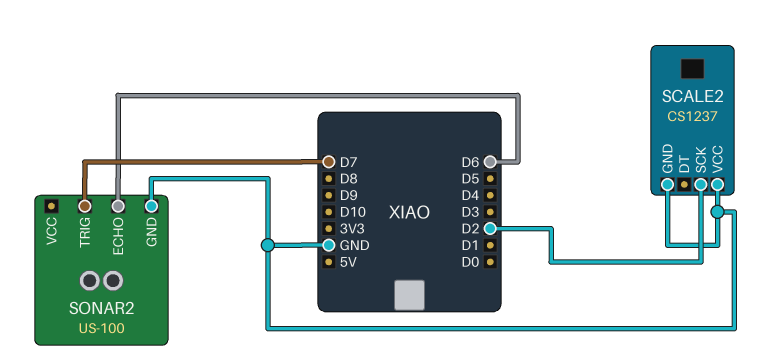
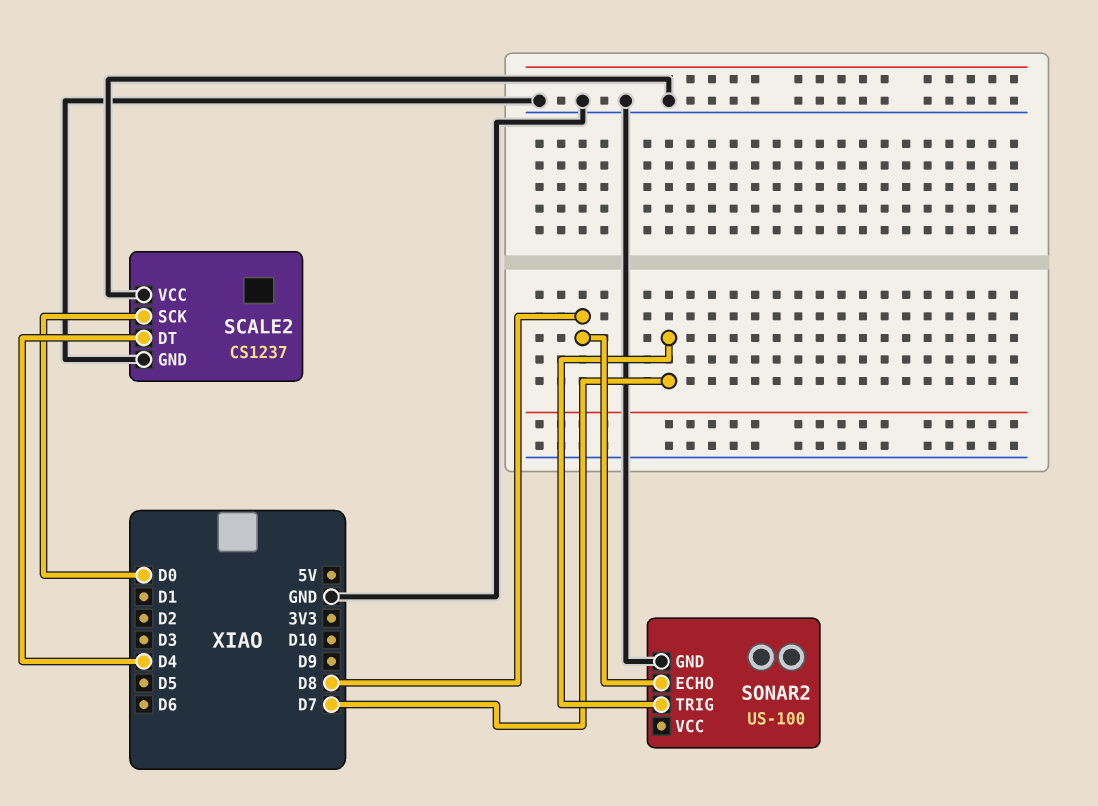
SCALE2 pin DT: none -> D4
SCALE2 pin SCK: D2 -> D0
SONAR2 pin ECHO: D6 -> D8

